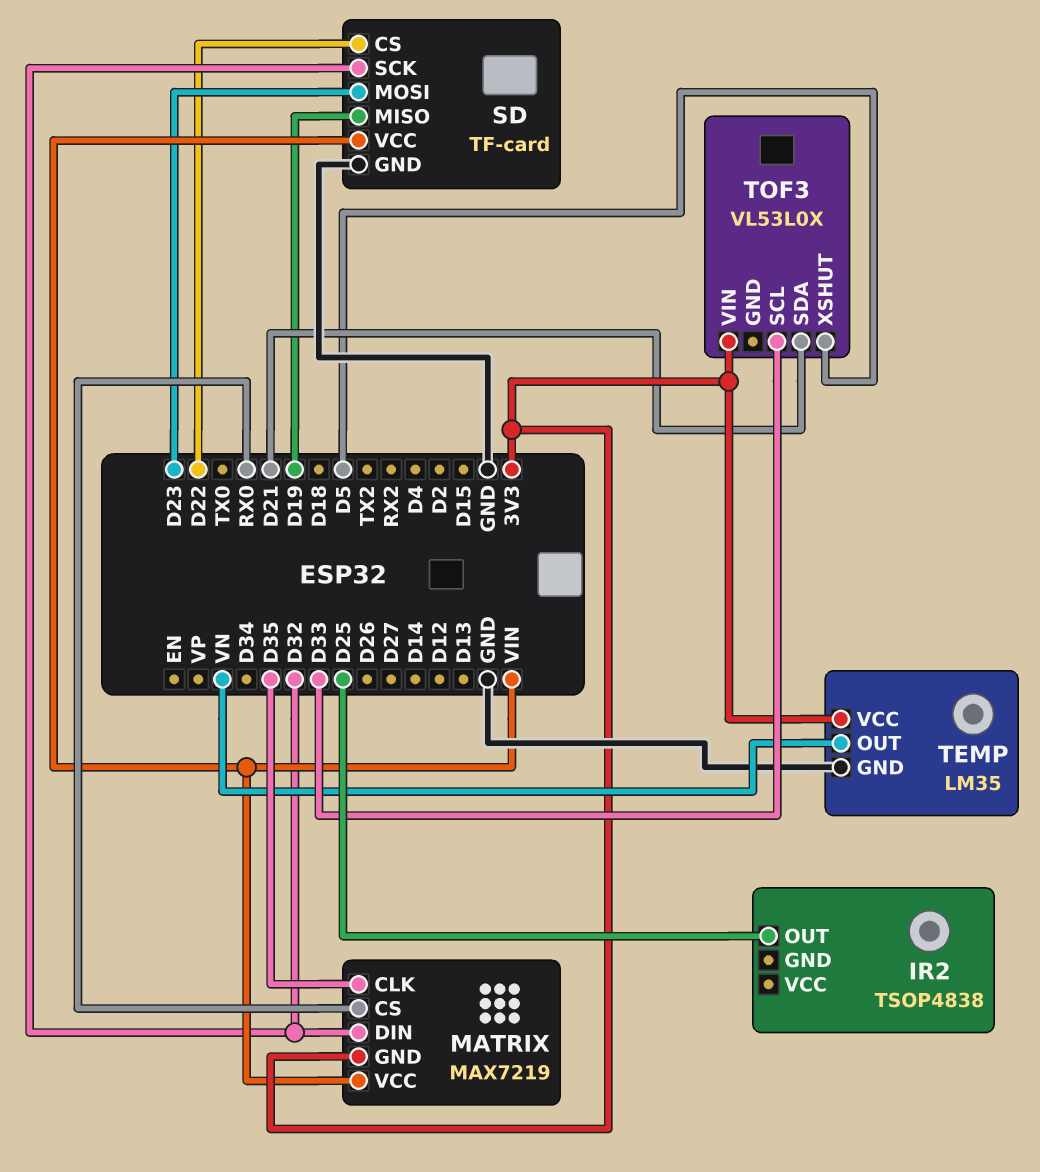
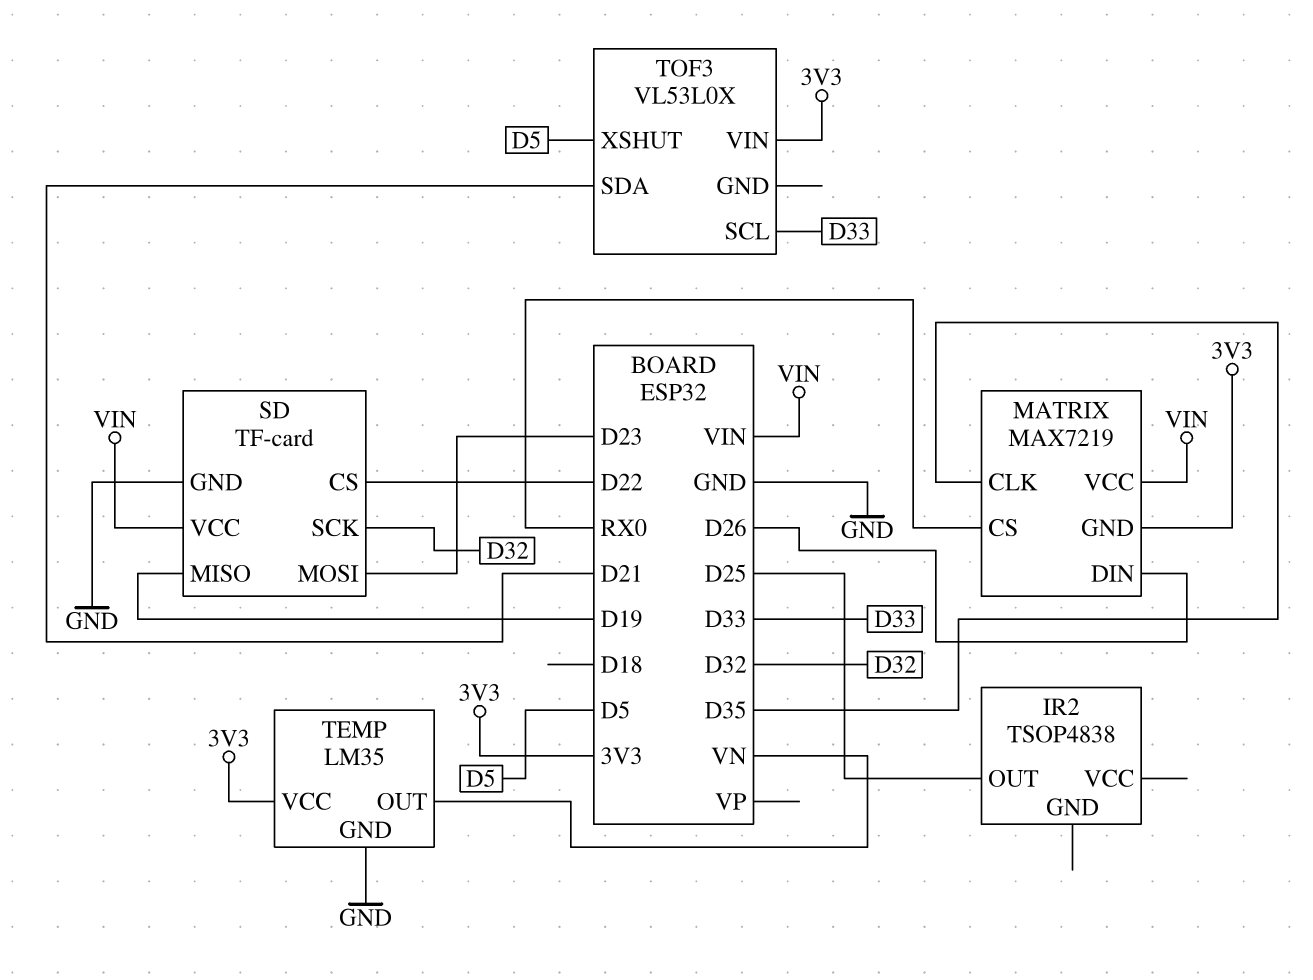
MATRIX pin DIN: D32 -> D26

